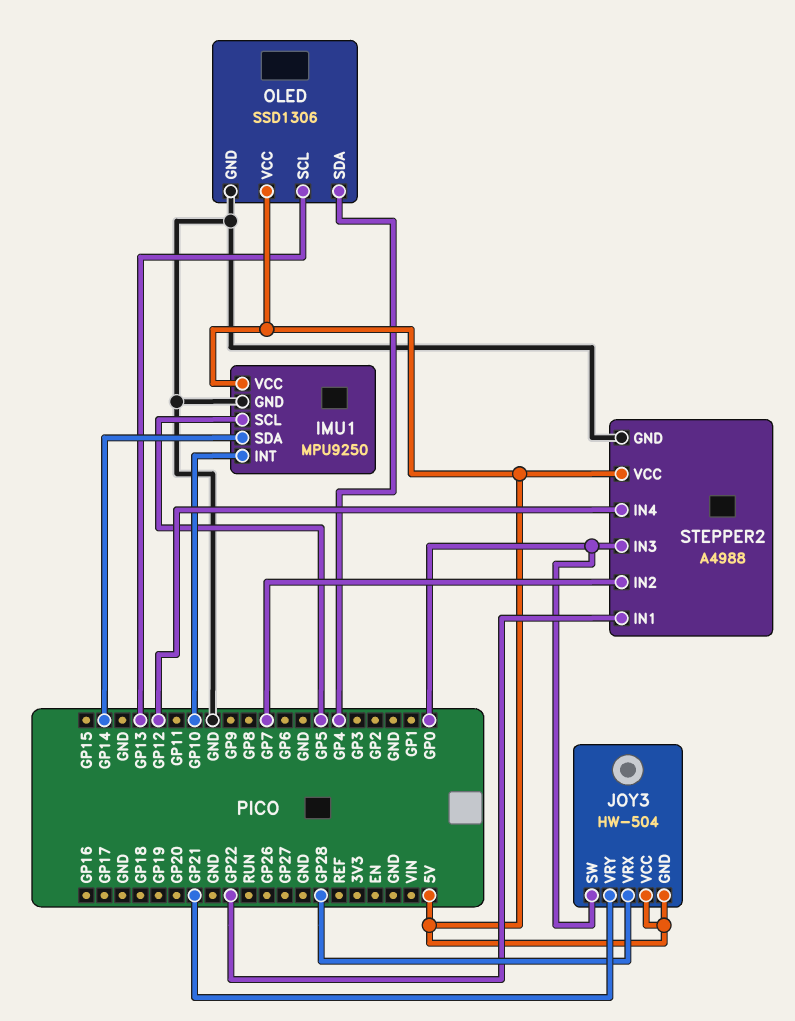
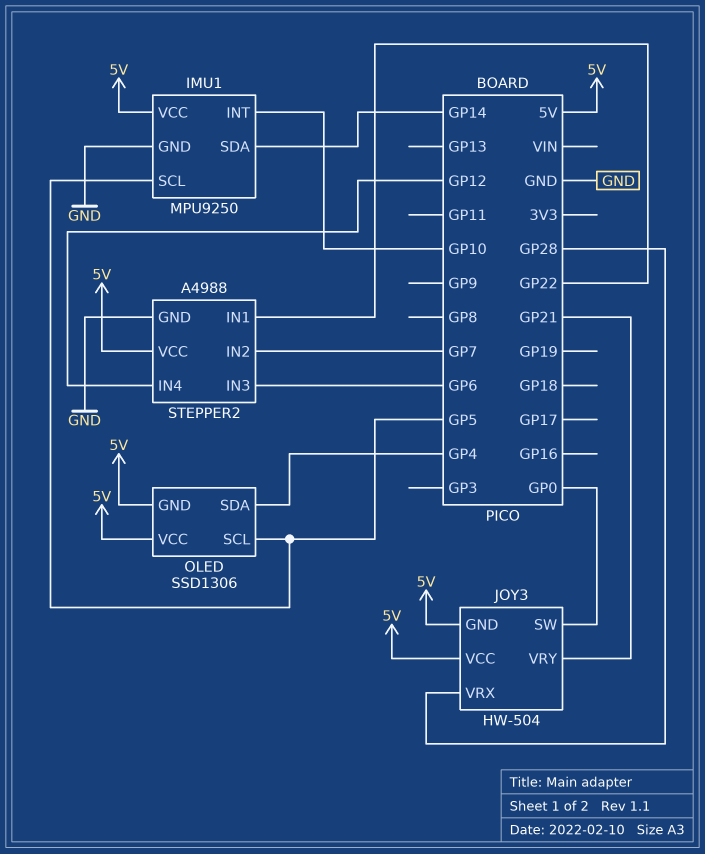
OLED pin GND: GND -> 5V
OLED pin SCL: GP13 -> GP5
STEPPER2 pin IN3: GP0 -> GP6

